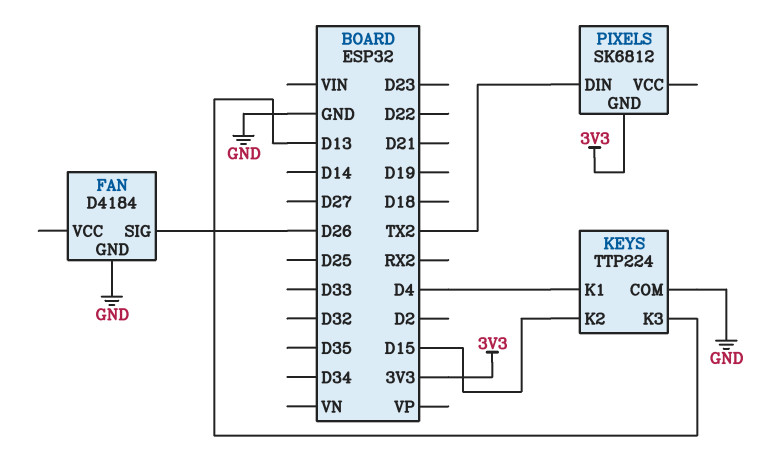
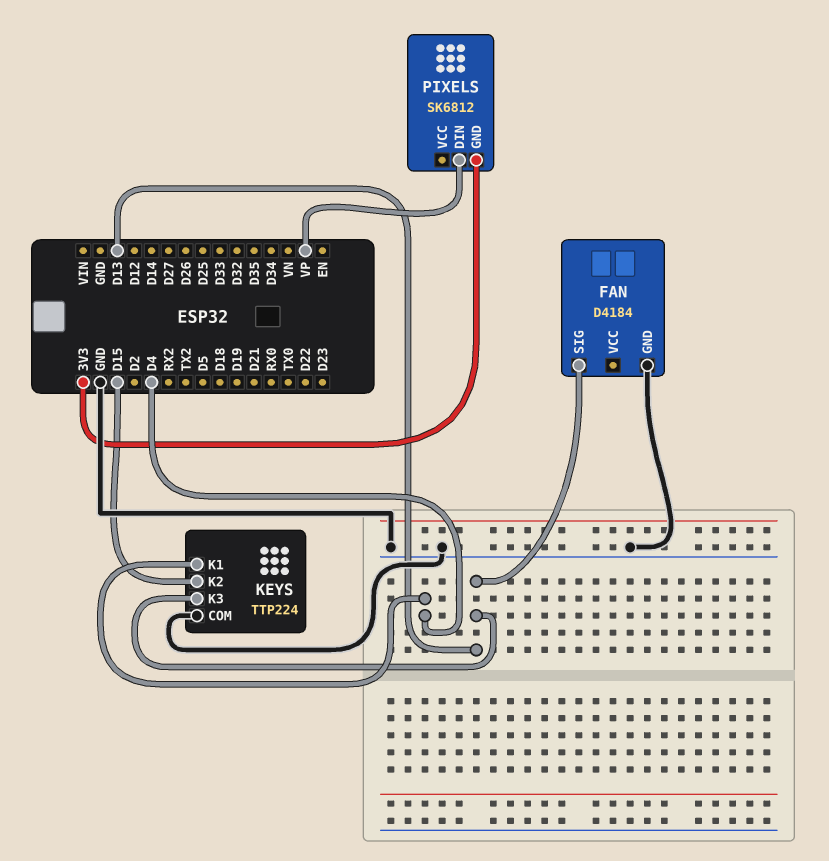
FAN pin SIG: D26 -> D13
PIXELS pin DIN: TX2 -> VP

